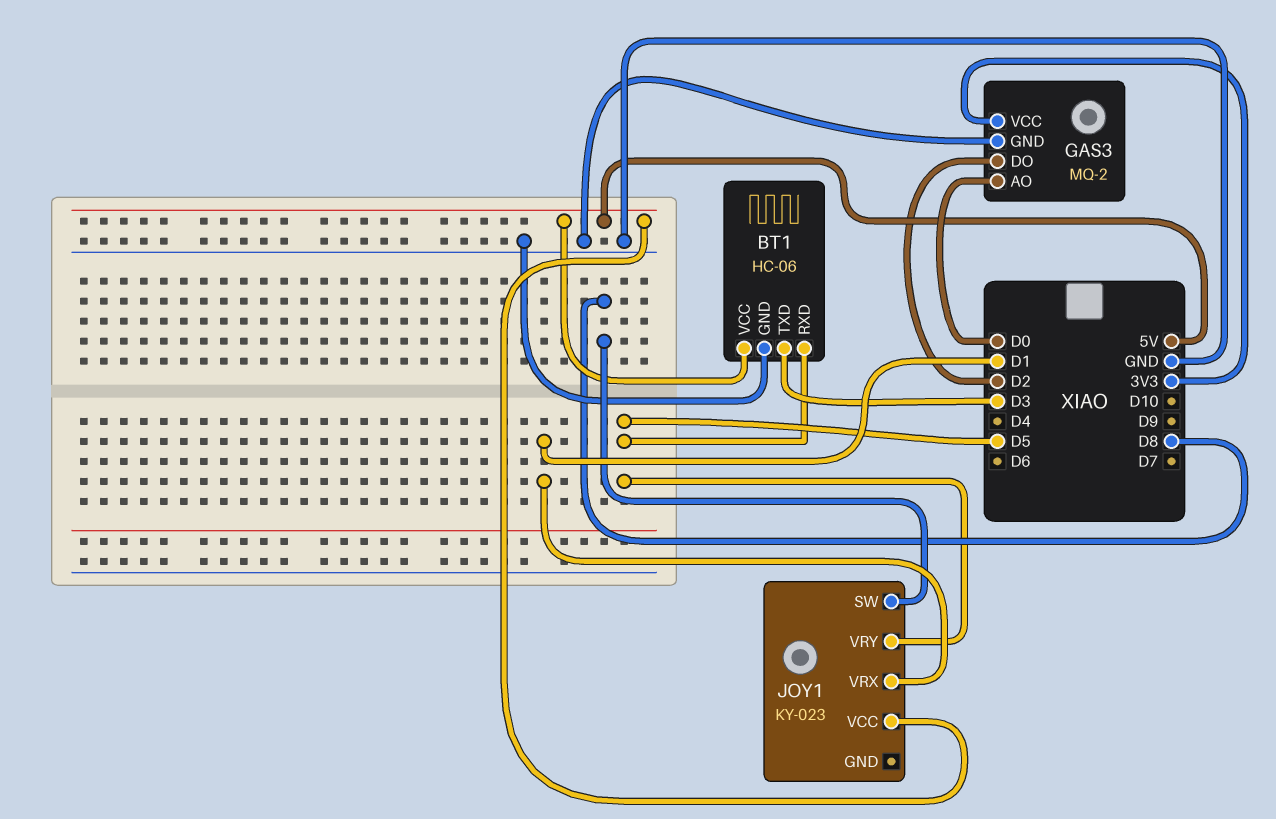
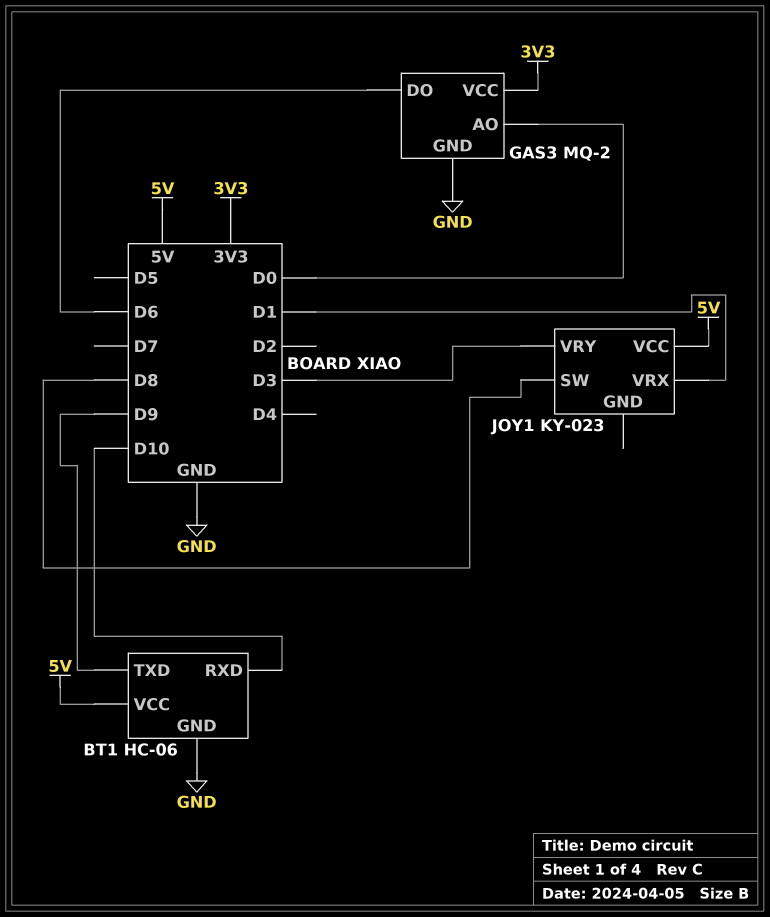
BT1 pin RXD: D5 -> D10
BT1 pin TXD: D3 -> D9
GAS3 pin DO: D2 -> D6
JOY1 pin VRY: D5 -> D3

